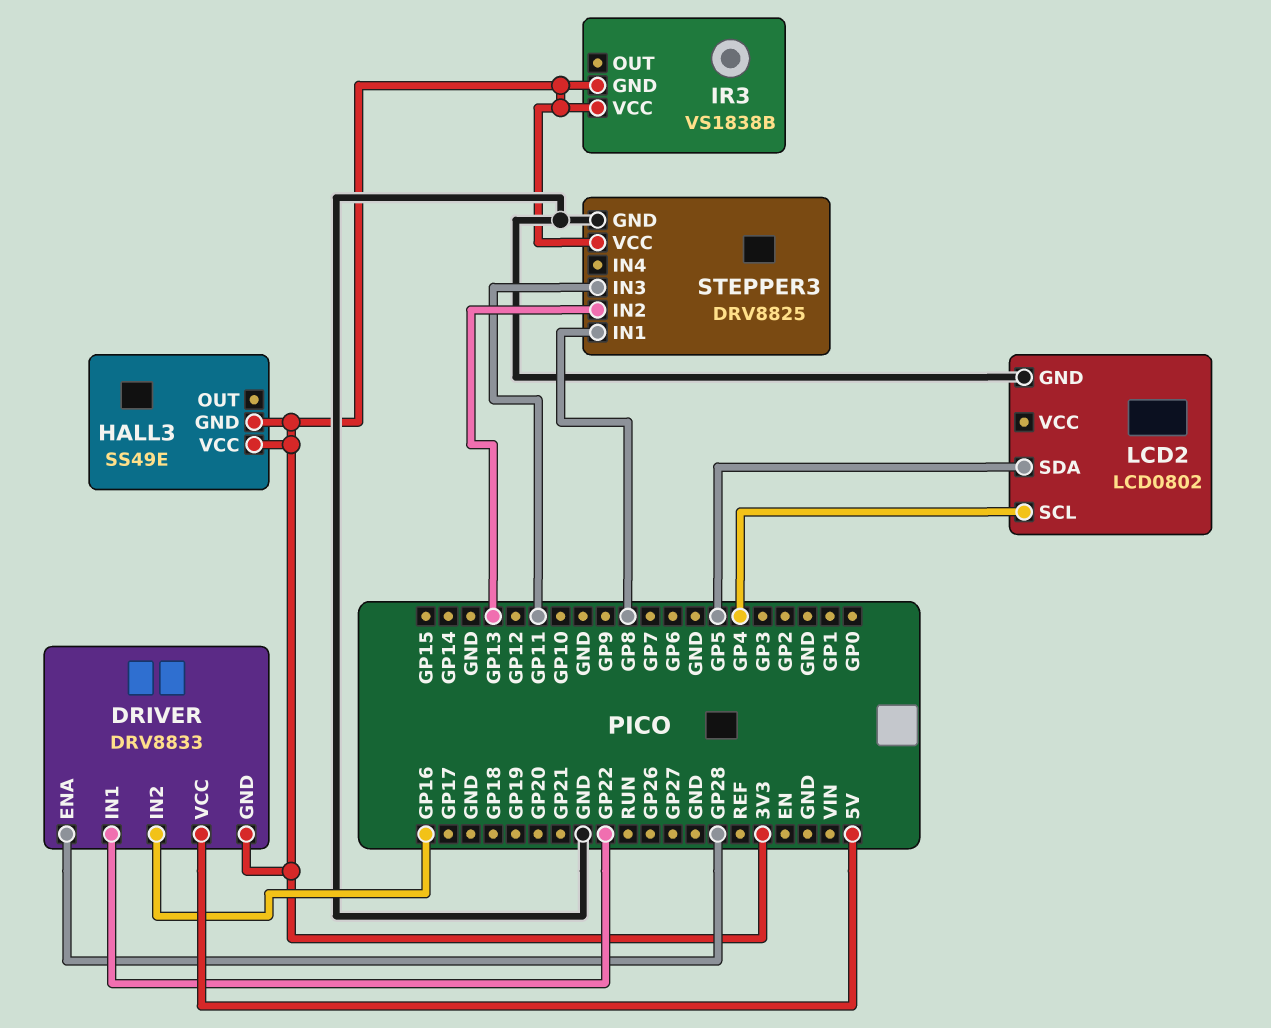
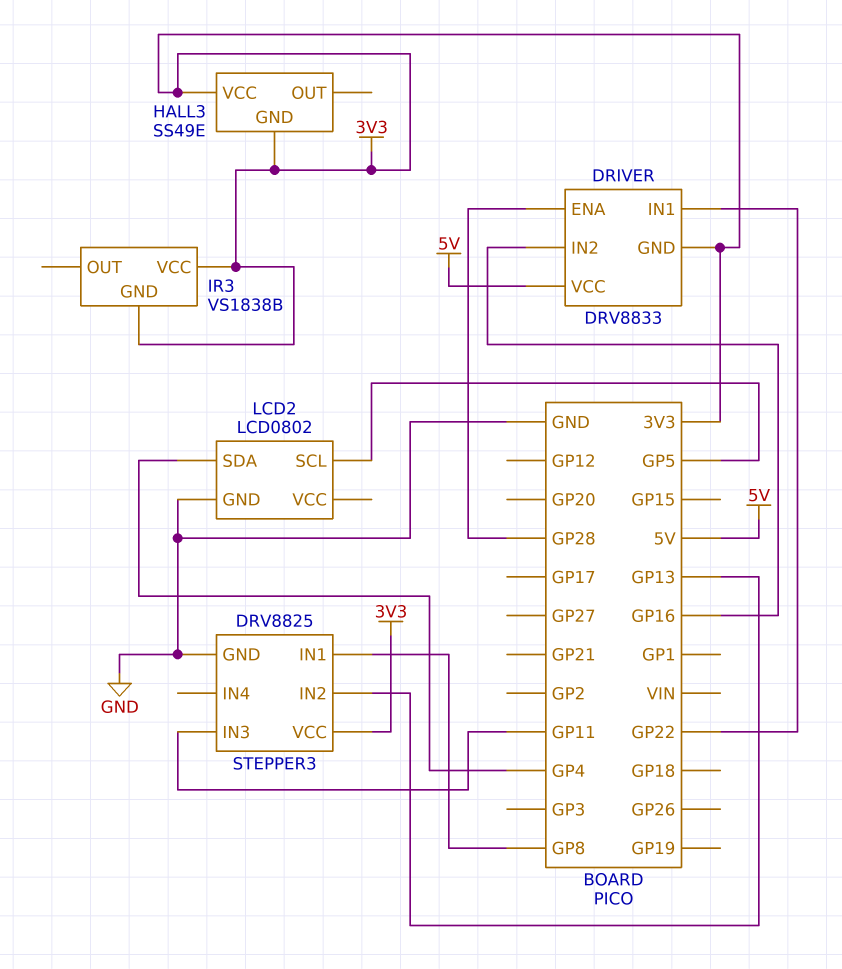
LCD2 pin SCL: GP4 -> GP5
LCD2 pin SDA: GP5 -> GP4

